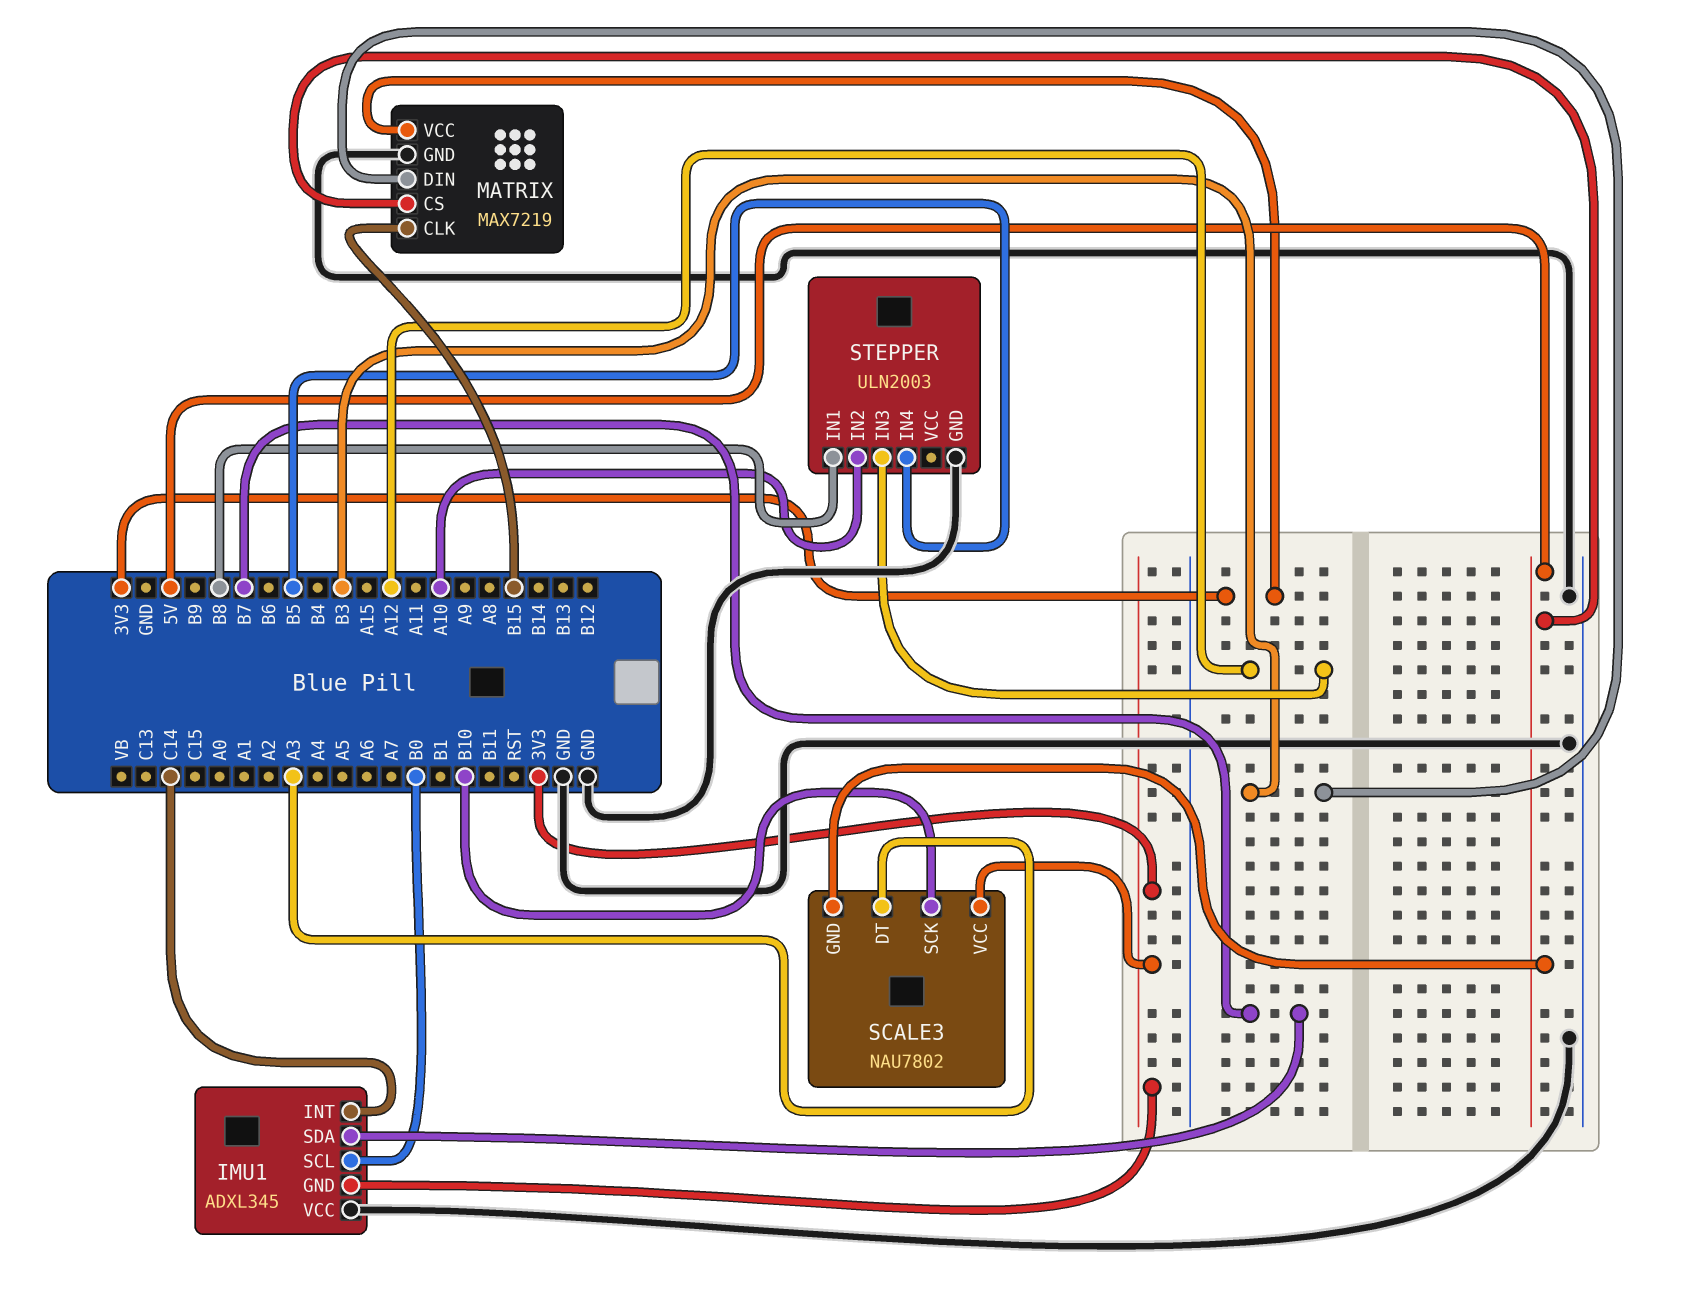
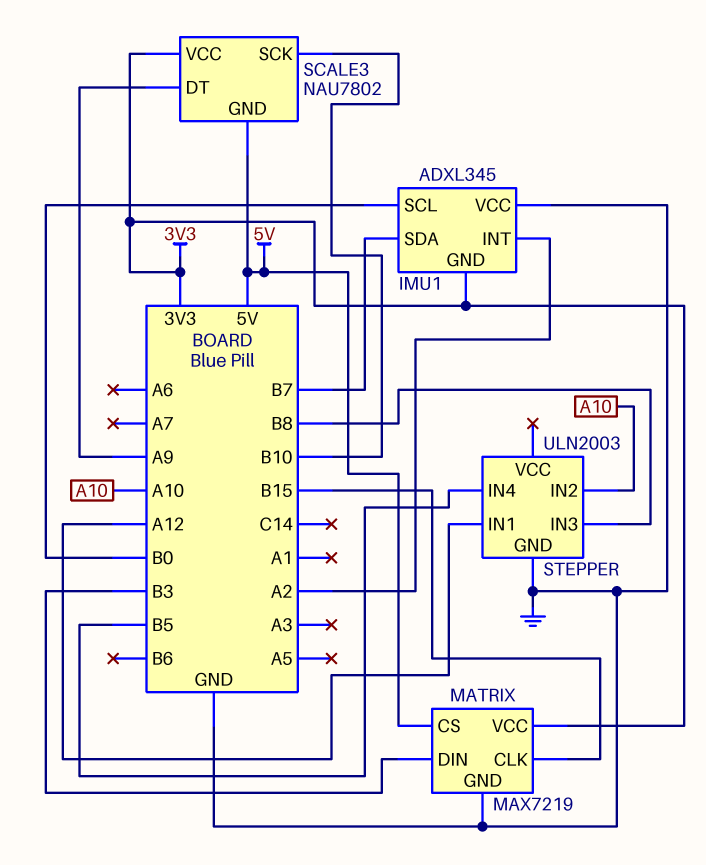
IMU1 pin INT: C14 -> A2
SCALE3 pin DT: A3 -> A9
STEPPER pin IN1: B8 -> A12
STEPPER pin IN3: A12 -> B8

